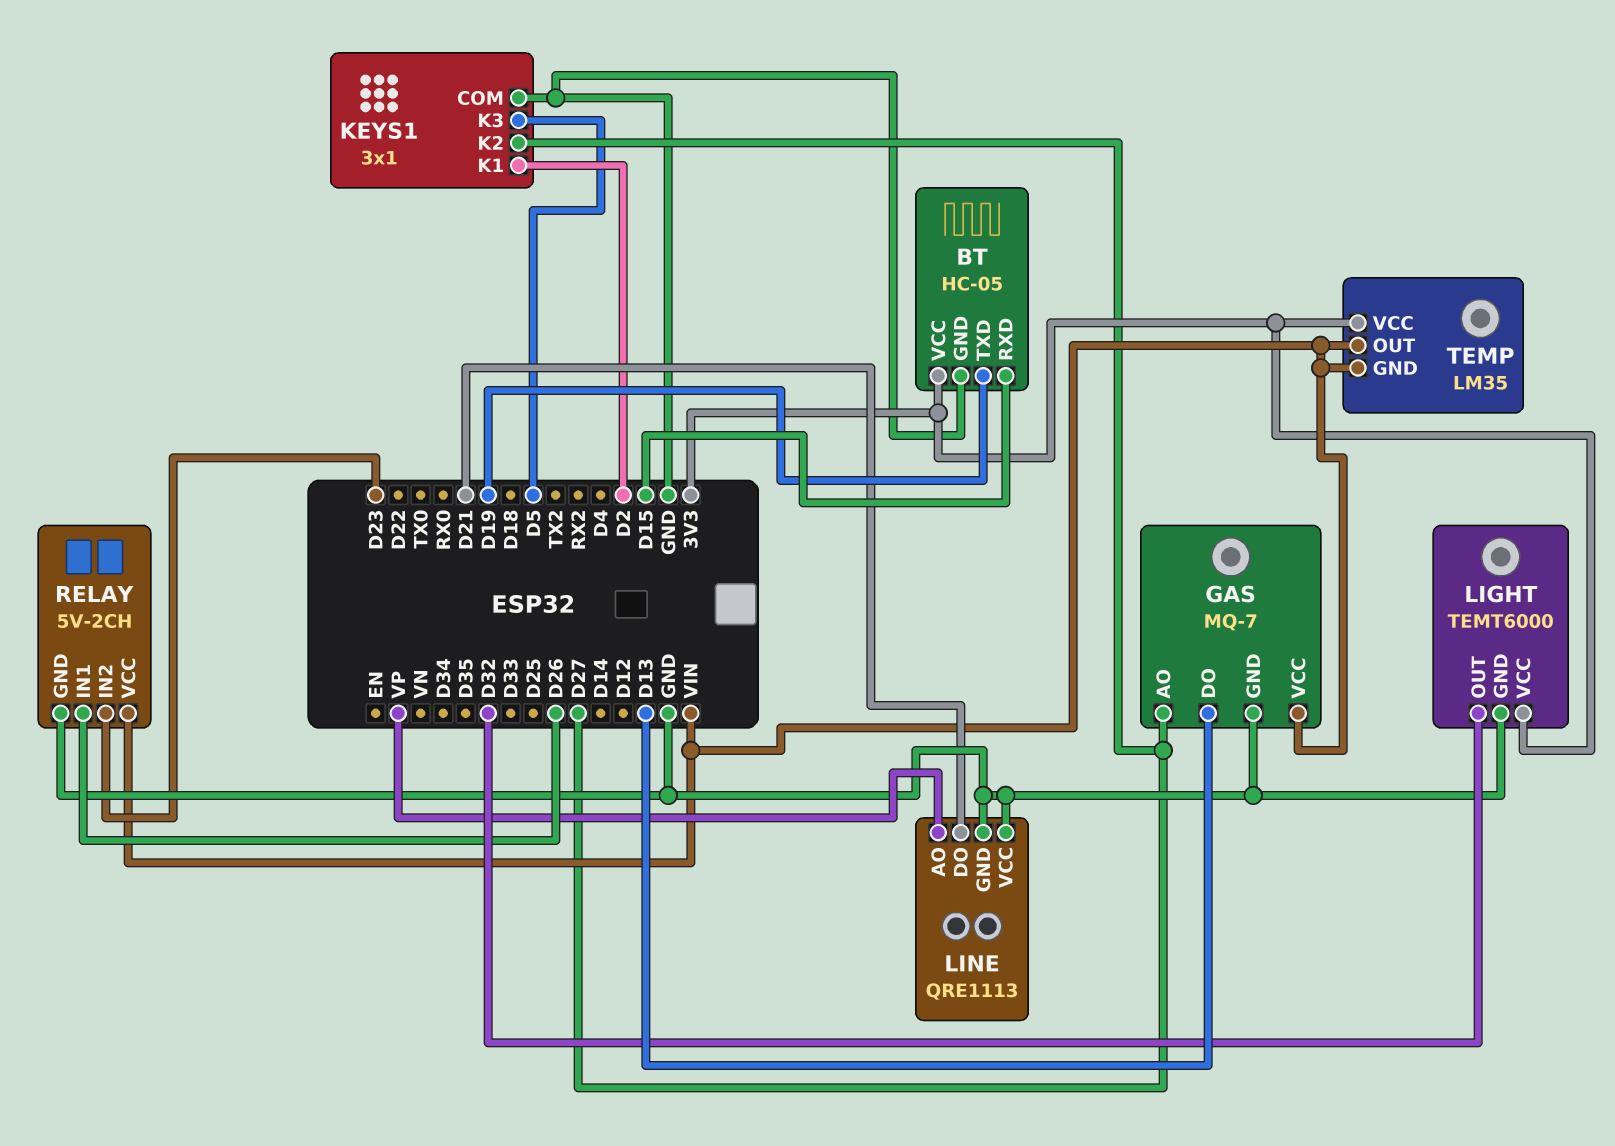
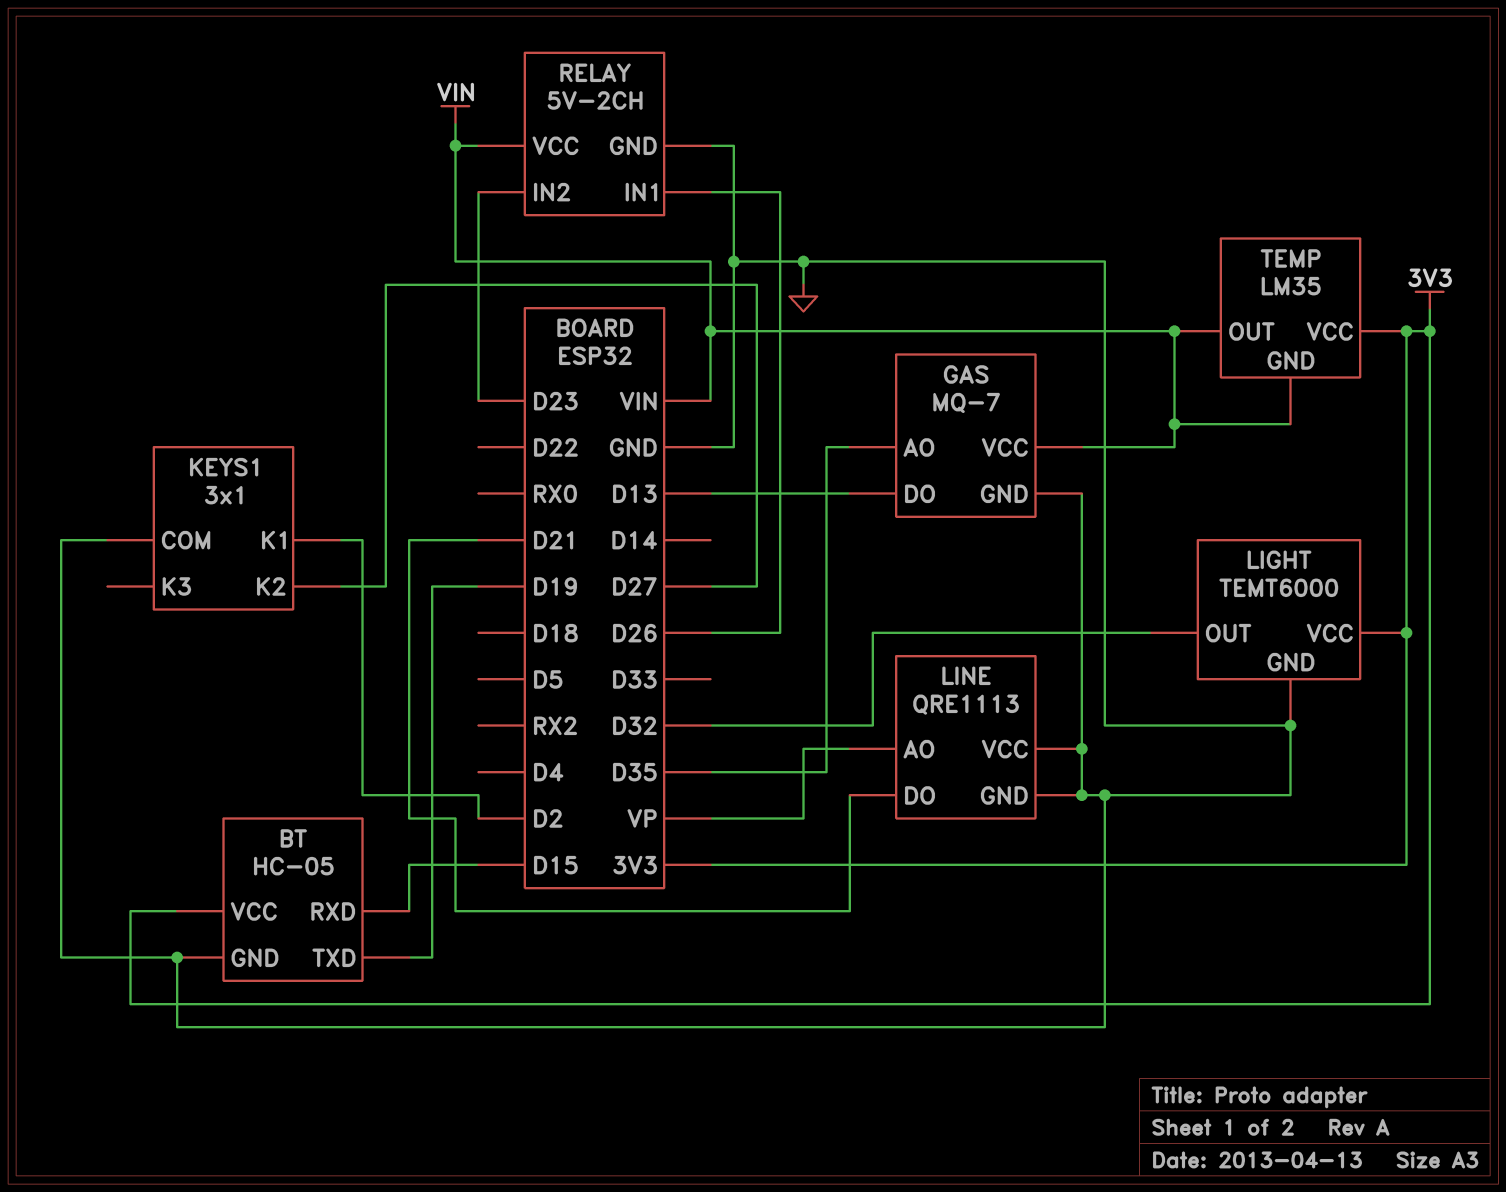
GAS pin AO: D27 -> D35
KEYS1 pin K3: D5 -> none

